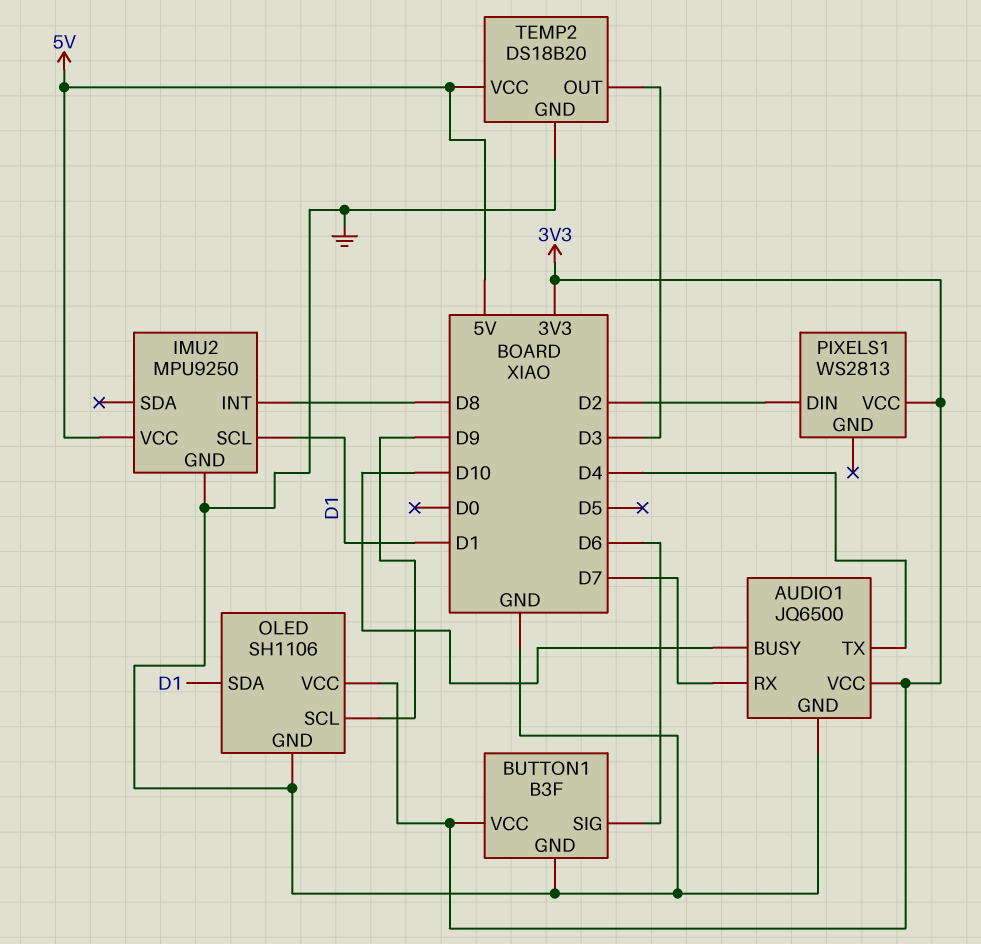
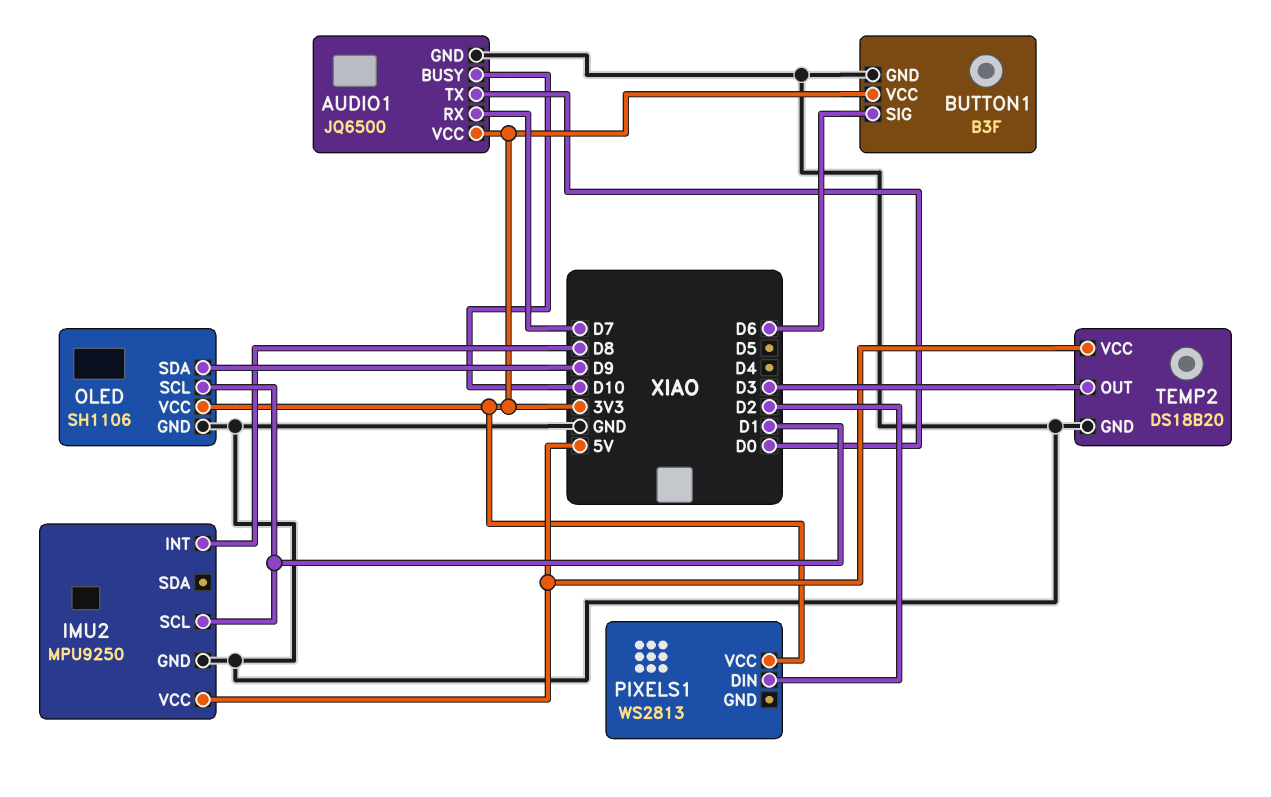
AUDIO1 pin TX: D4 -> D0
OLED pin SCL: D9 -> D1
OLED pin SDA: D1 -> D9

